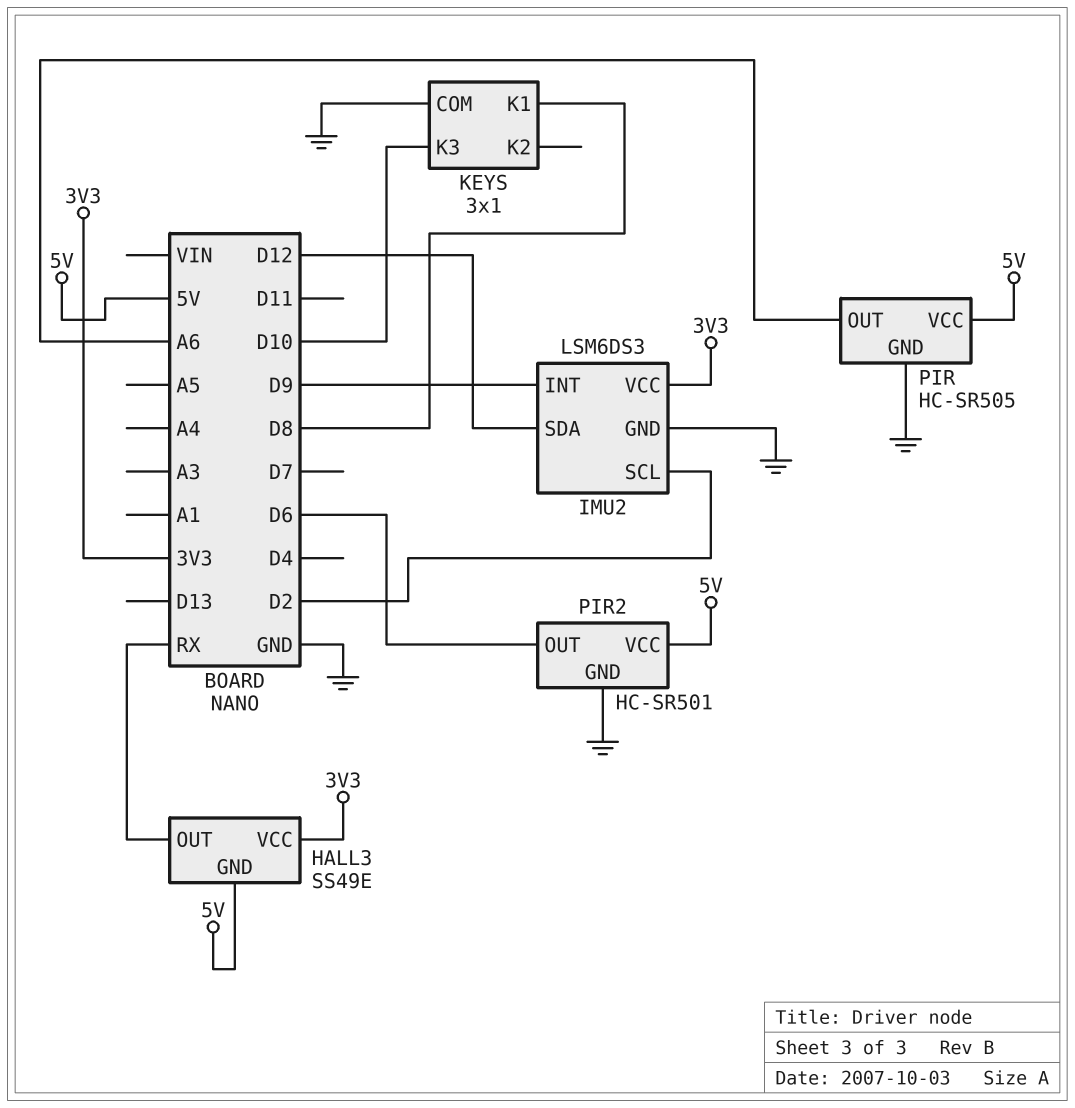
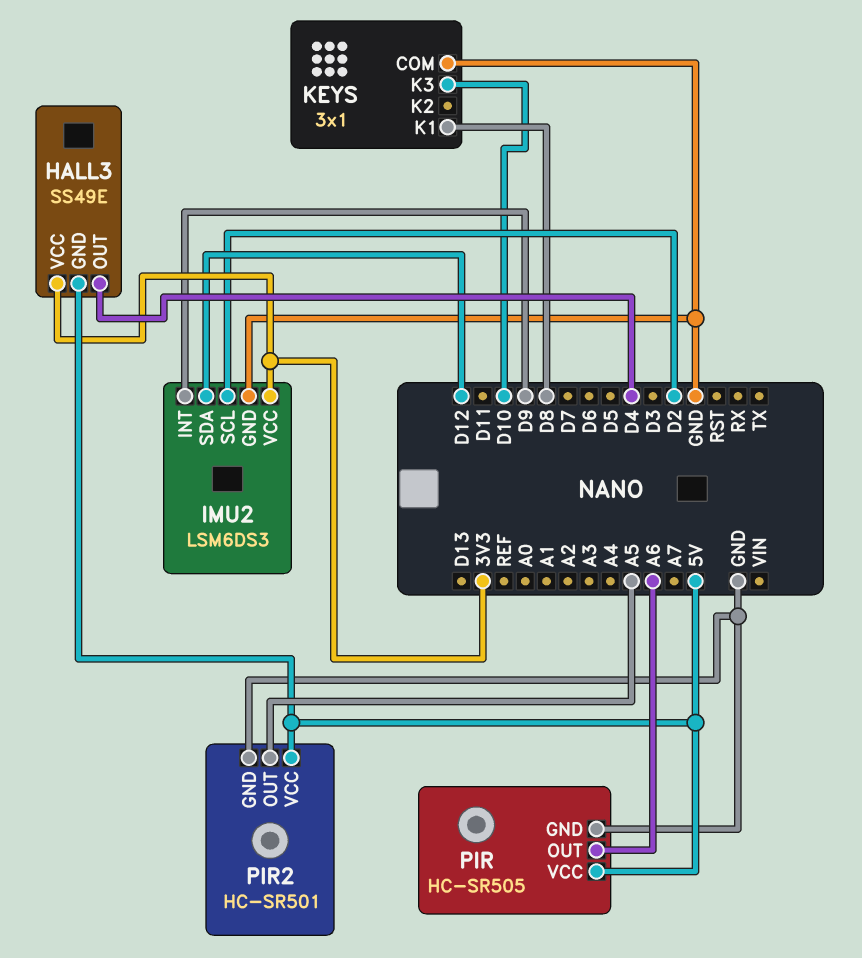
HALL3 pin OUT: RX -> D4
PIR2 pin OUT: D6 -> A5

